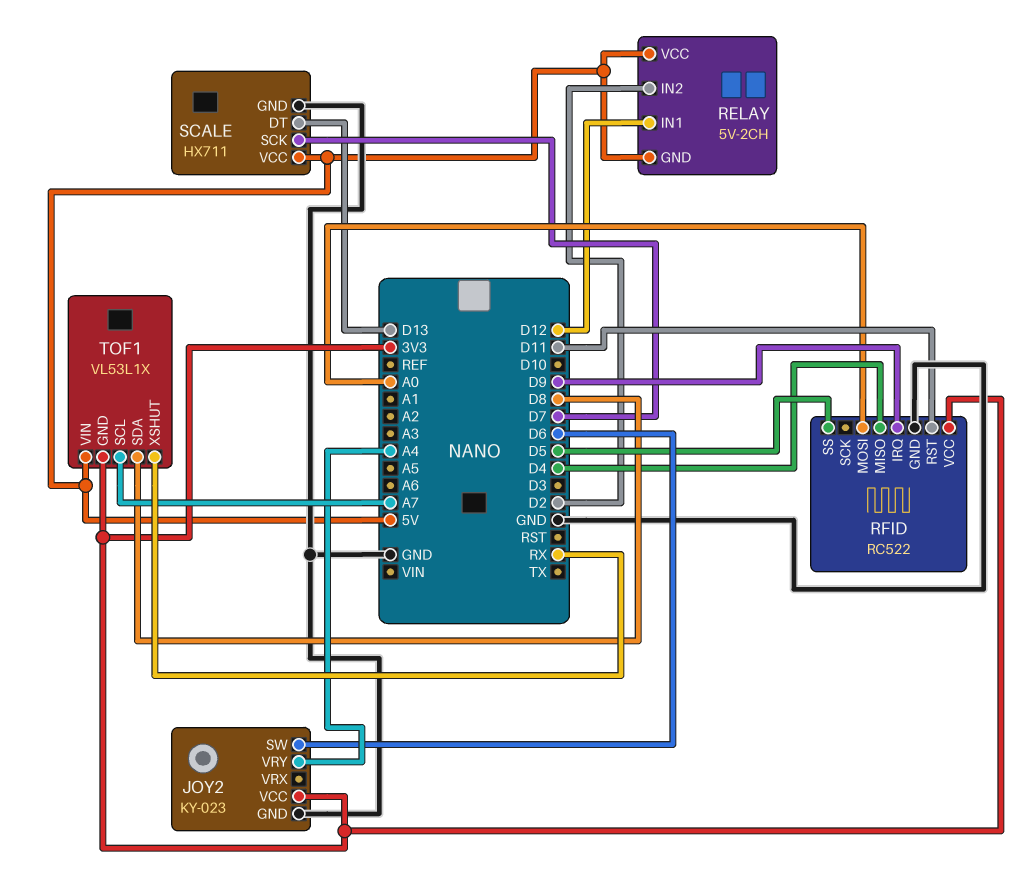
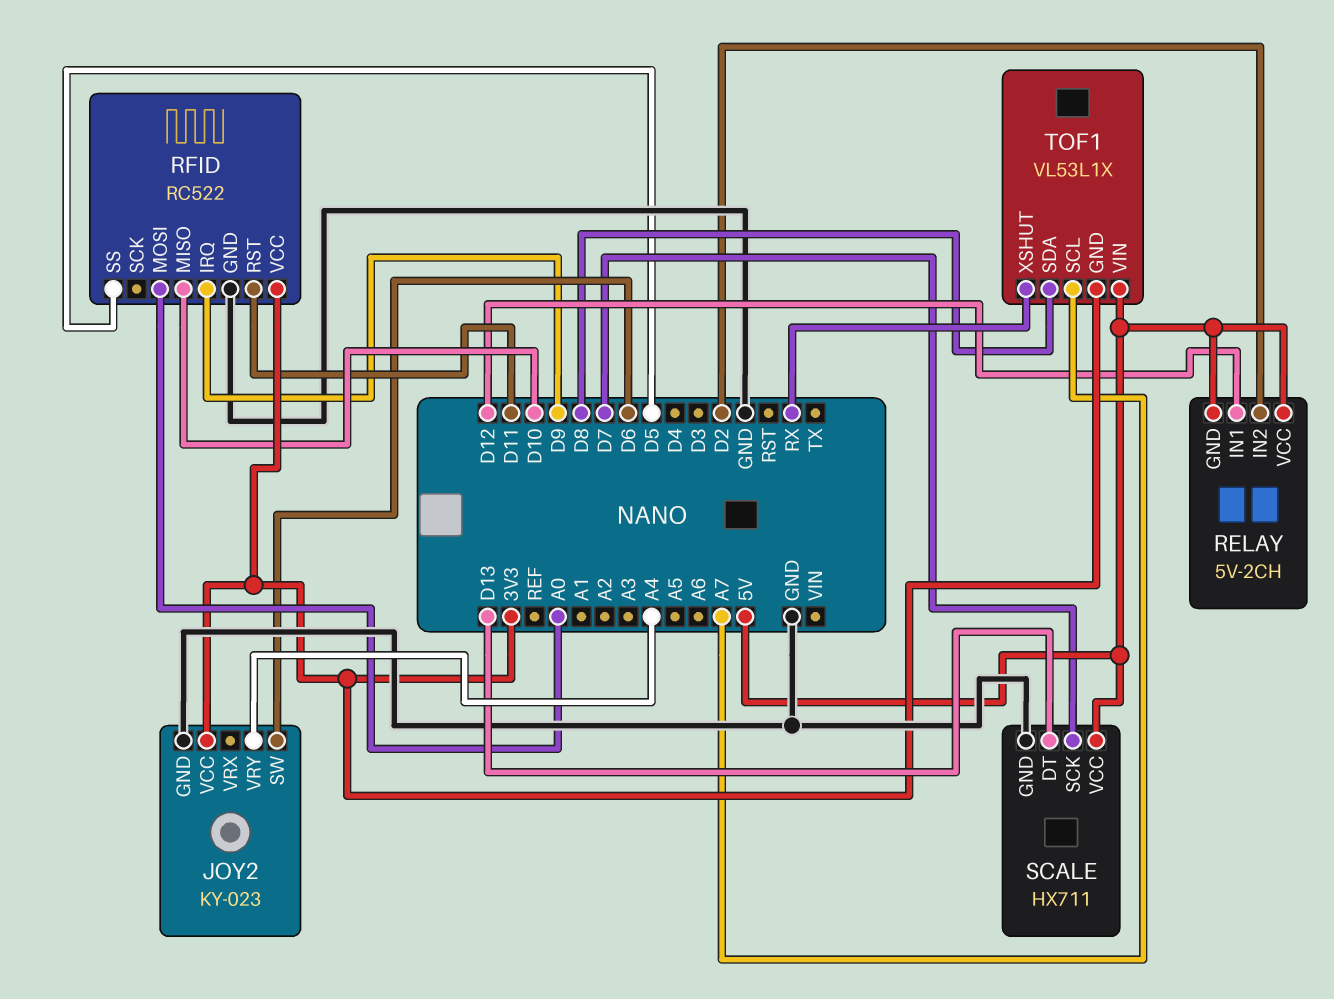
RFID pin MISO: D4 -> D10

